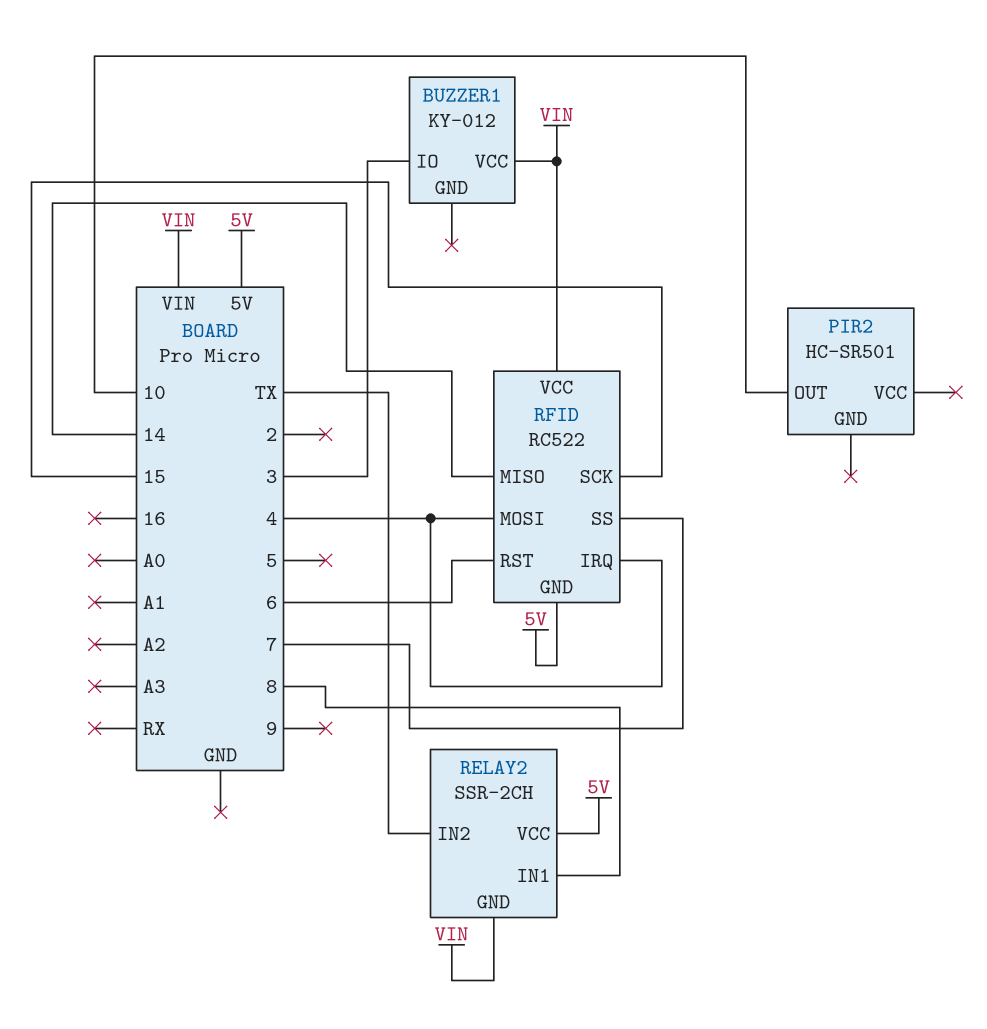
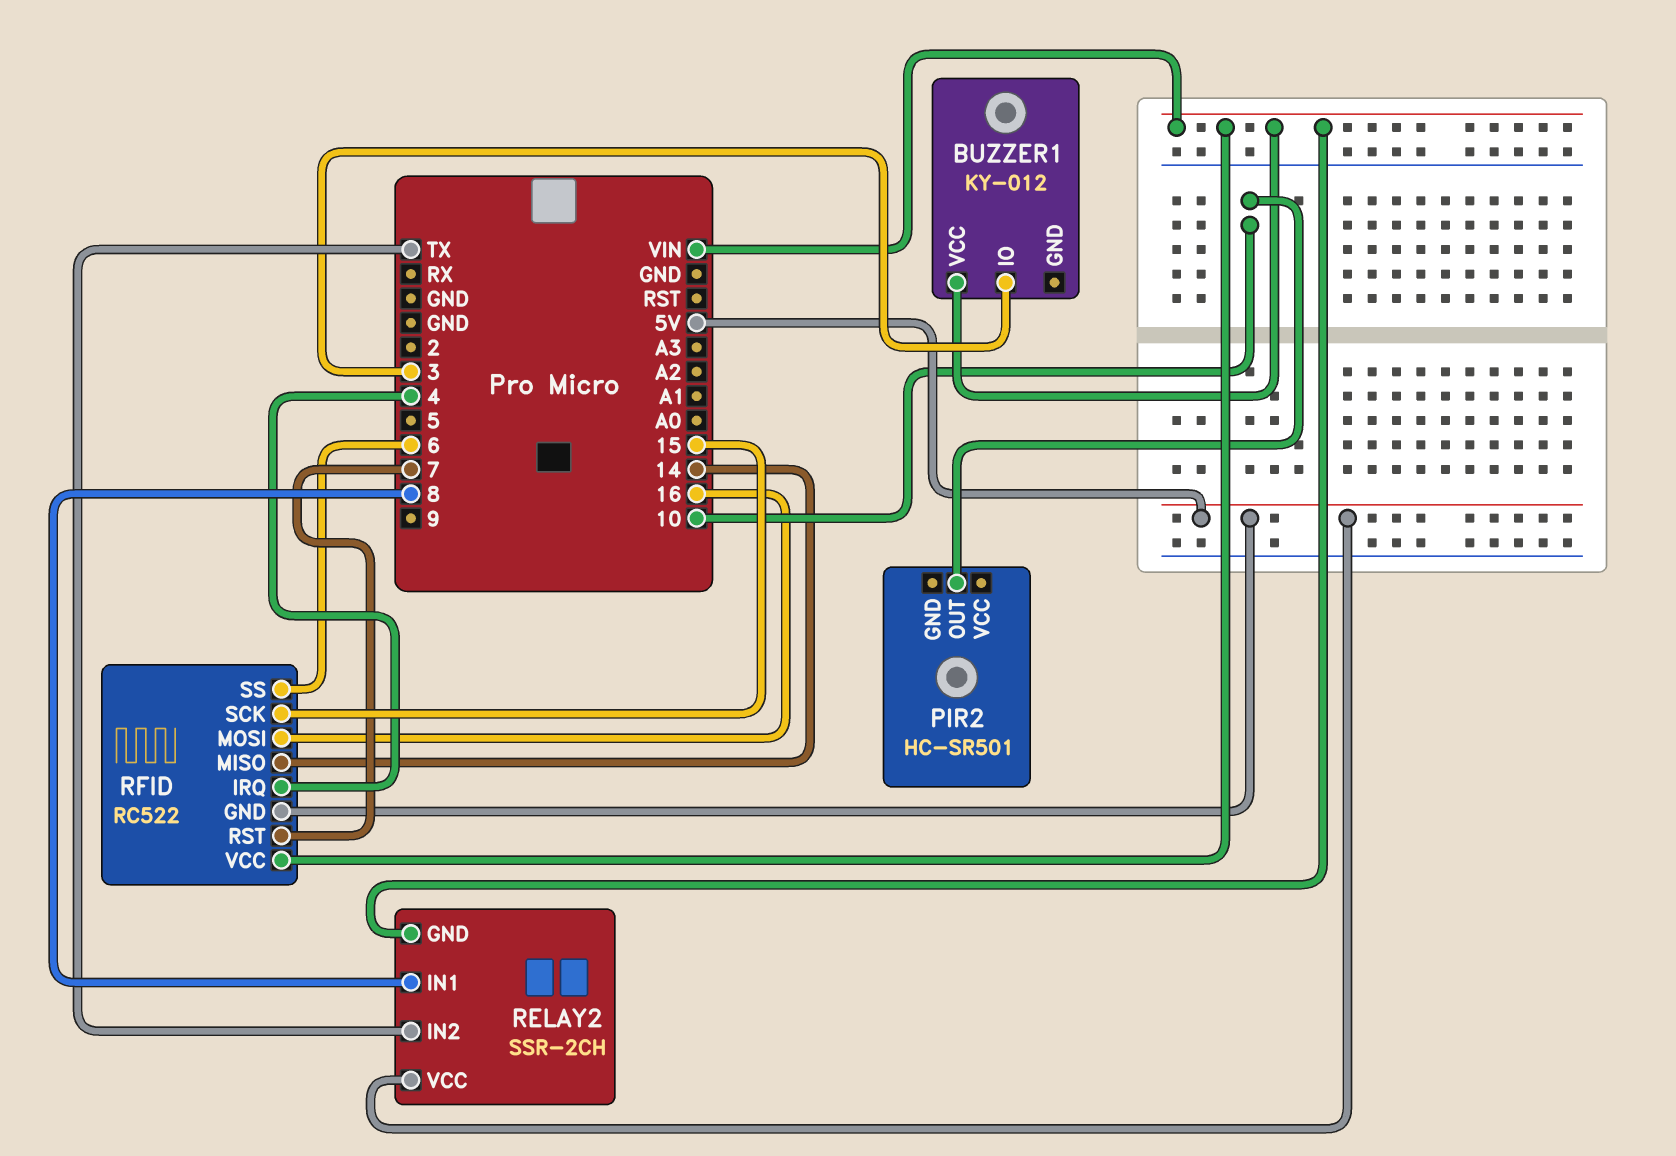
RFID pin MOSI: 4 -> 16
RFID pin RST: 6 -> 7
RFID pin SS: 7 -> 6

